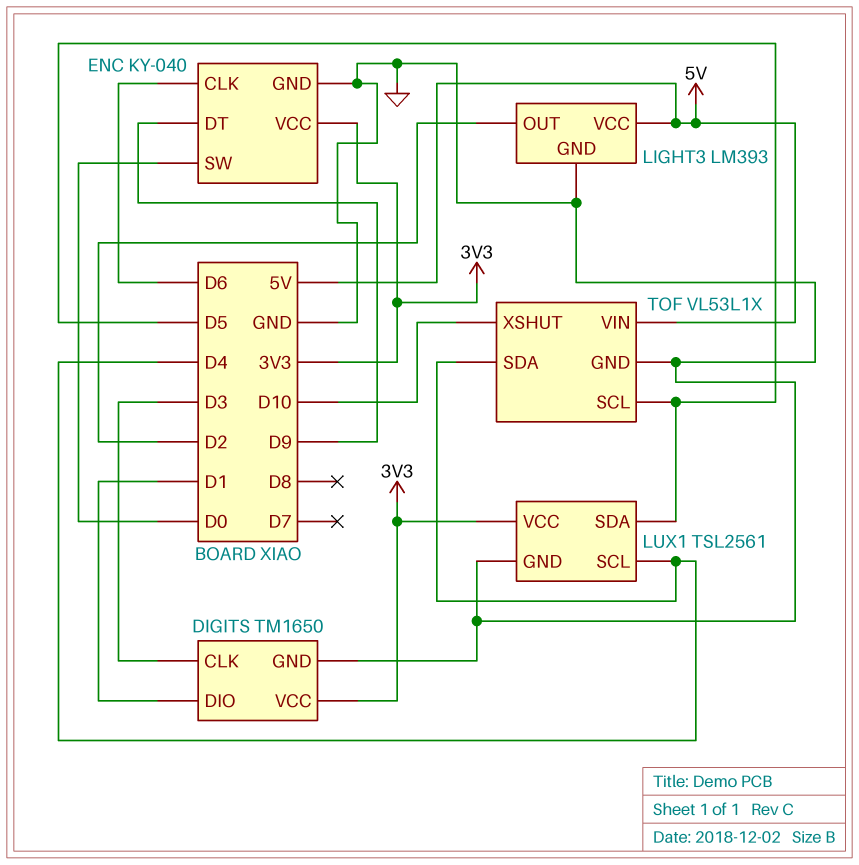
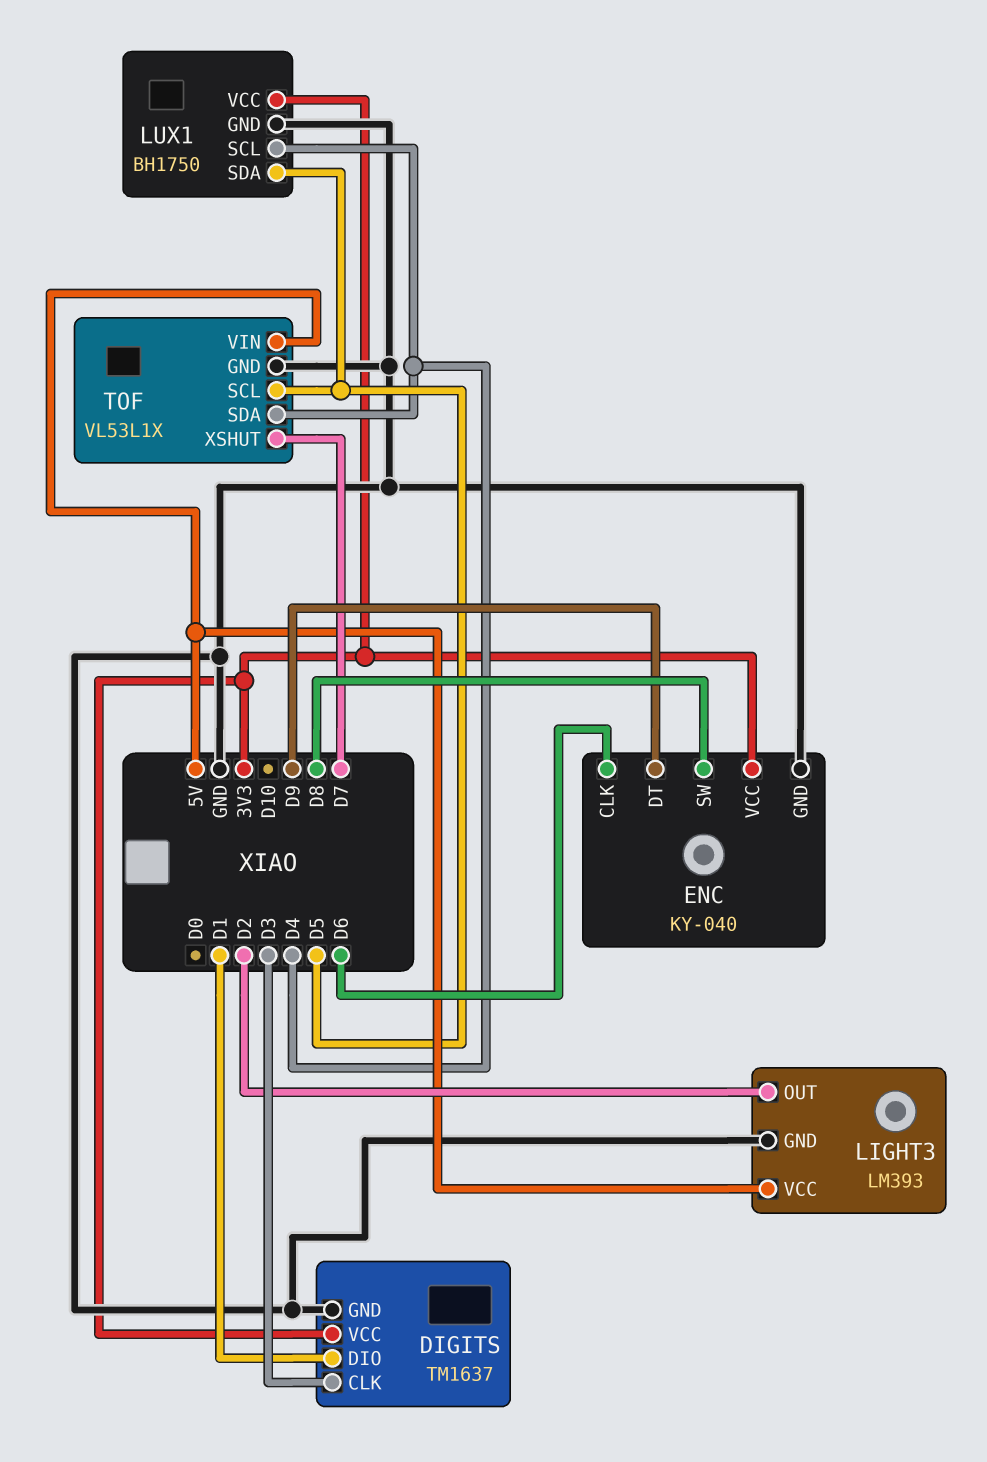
DIGITS: TM1650 -> TM1637
ENC pin SW: D0 -> D8
LUX1: TSL2561 -> BH1750
TOF pin XSHUT: D10 -> D7

